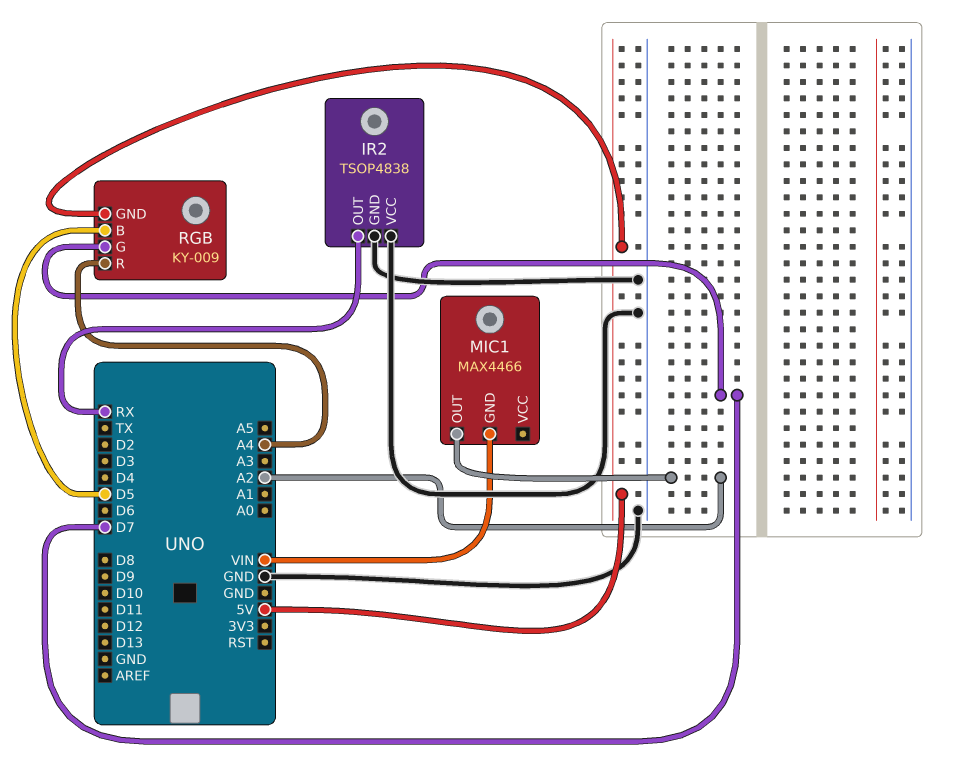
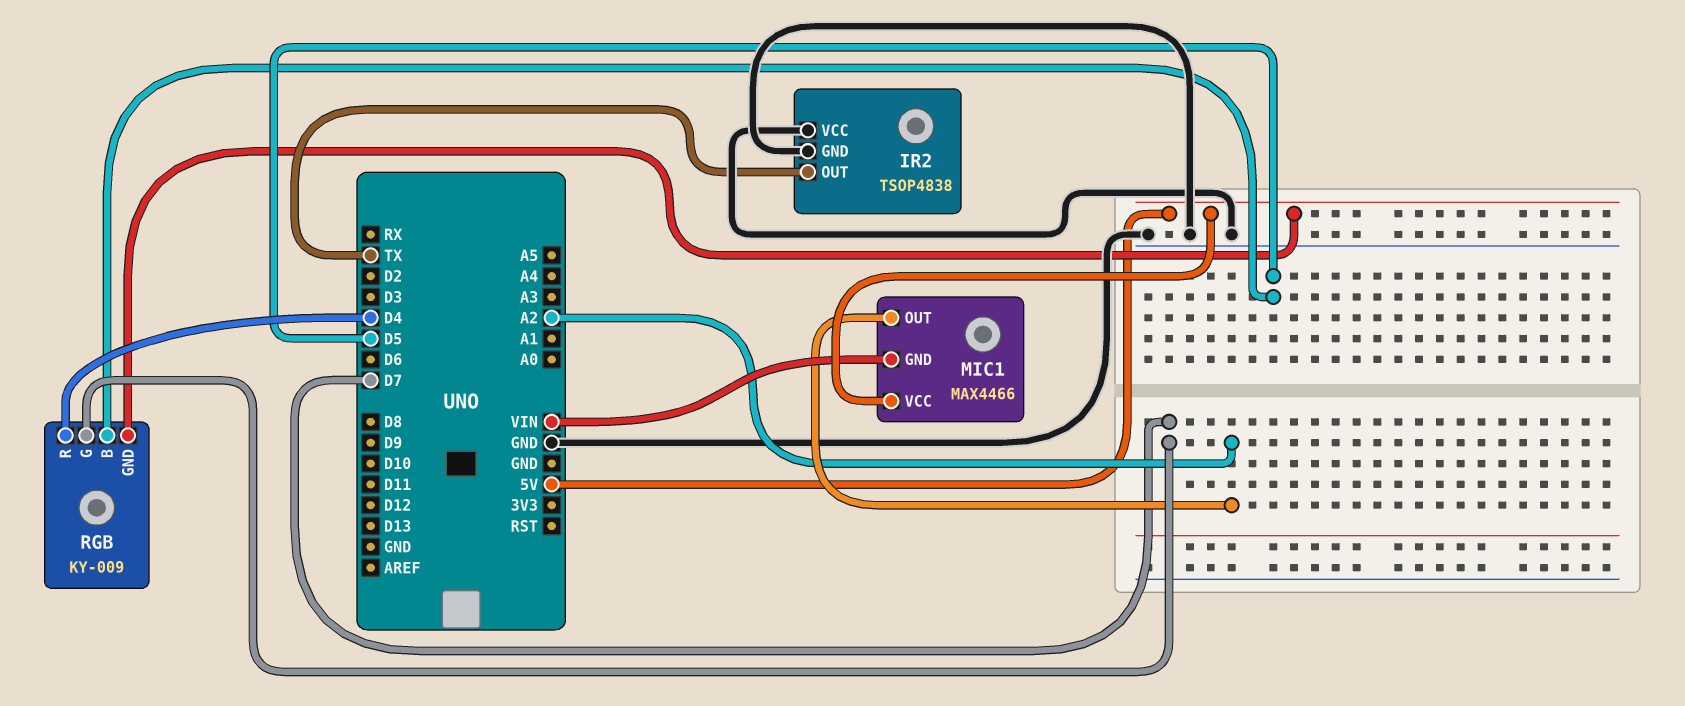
IR2 pin OUT: RX -> TX
MIC1 pin VCC: none -> 5V
RGB pin R: A4 -> D4

